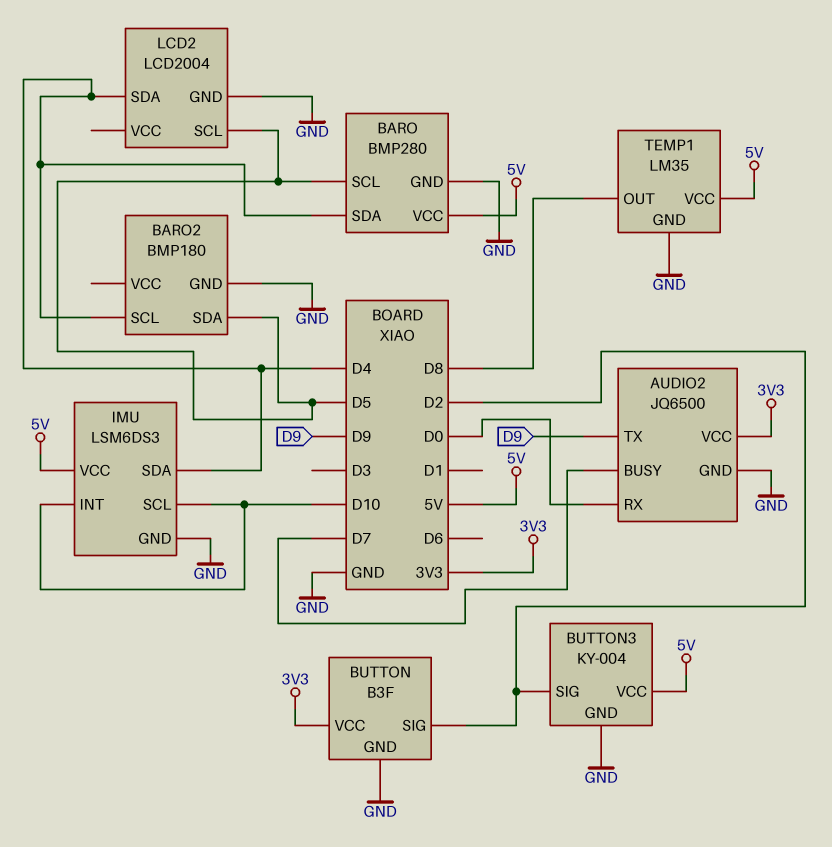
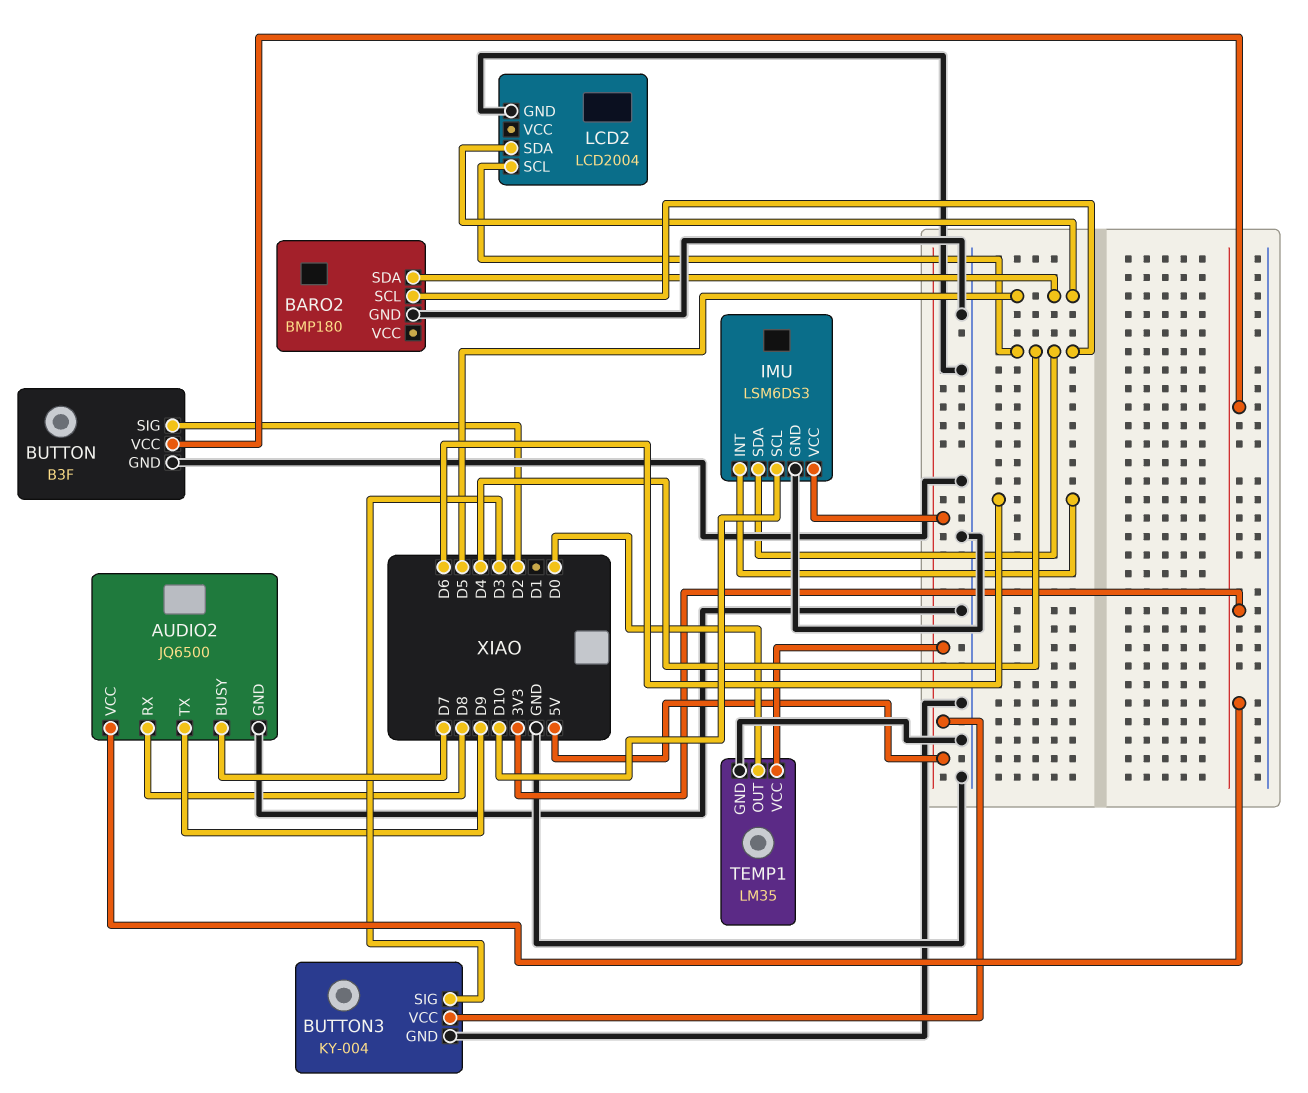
AUDIO2 pin RX: D0 -> D8
BARO: BMP280 -> none
BARO pin GND: GND -> none
BARO pin SCL: D5 -> none
BARO pin SDA: D4 -> none
BARO pin VCC: 5V -> none
BUTTON3 pin SIG: D2 -> D3
IMU pin INT: D10 -> D6
LCD2 pin SCL: D5 -> D4
LCD2 pin SDA: D4 -> D5
TEMP1 pin OUT: D8 -> D0

